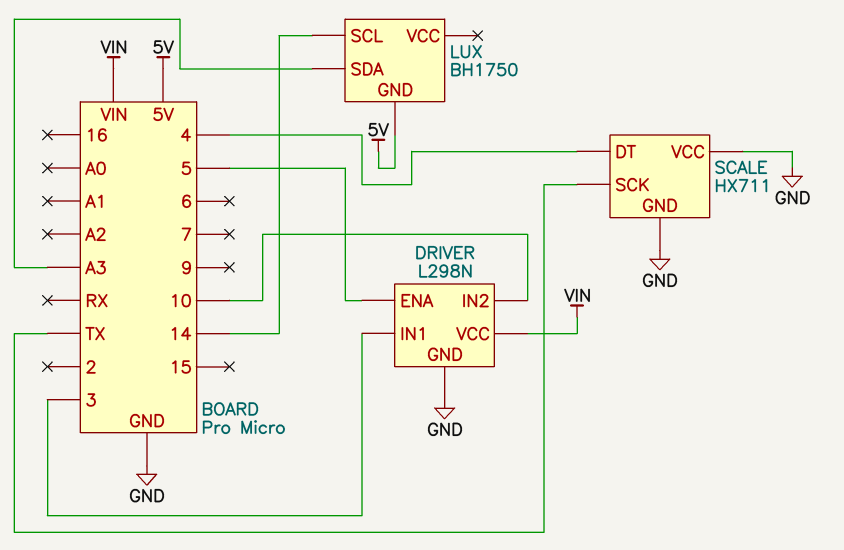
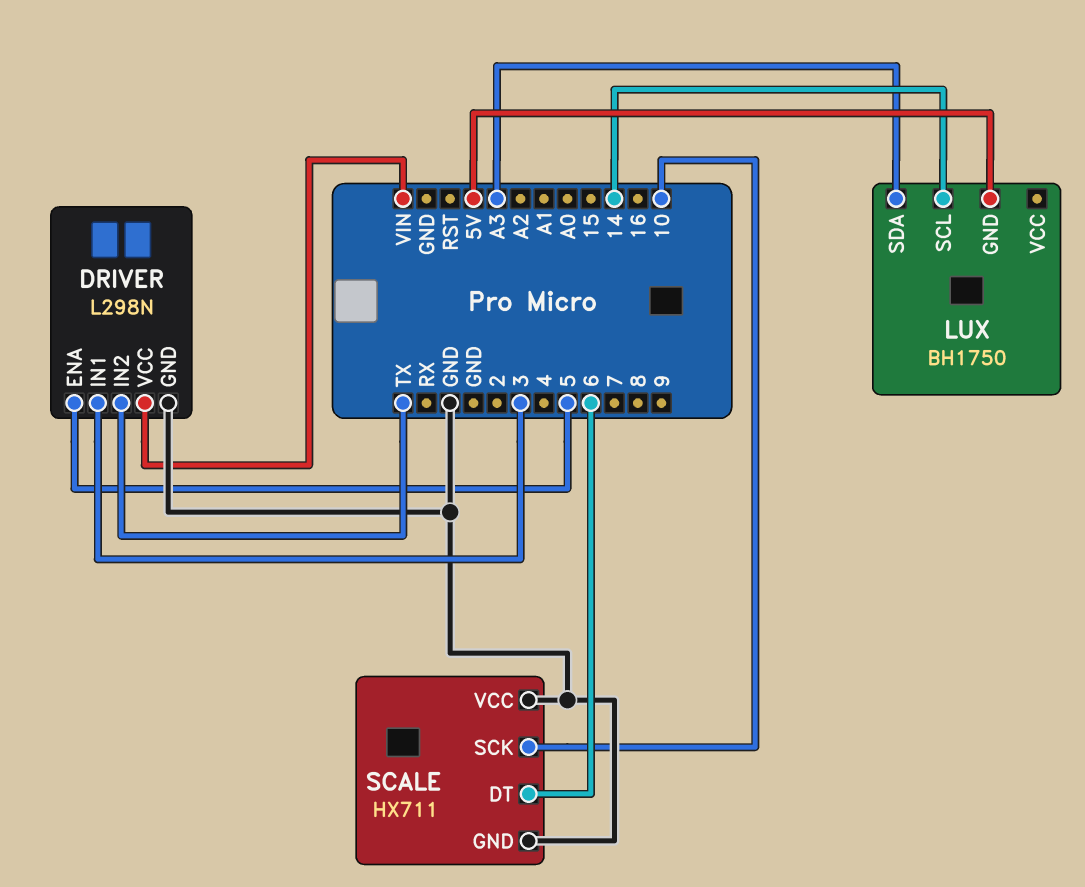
DRIVER pin IN2: 10 -> TX
SCALE pin DT: 4 -> 6
SCALE pin SCK: TX -> 10

